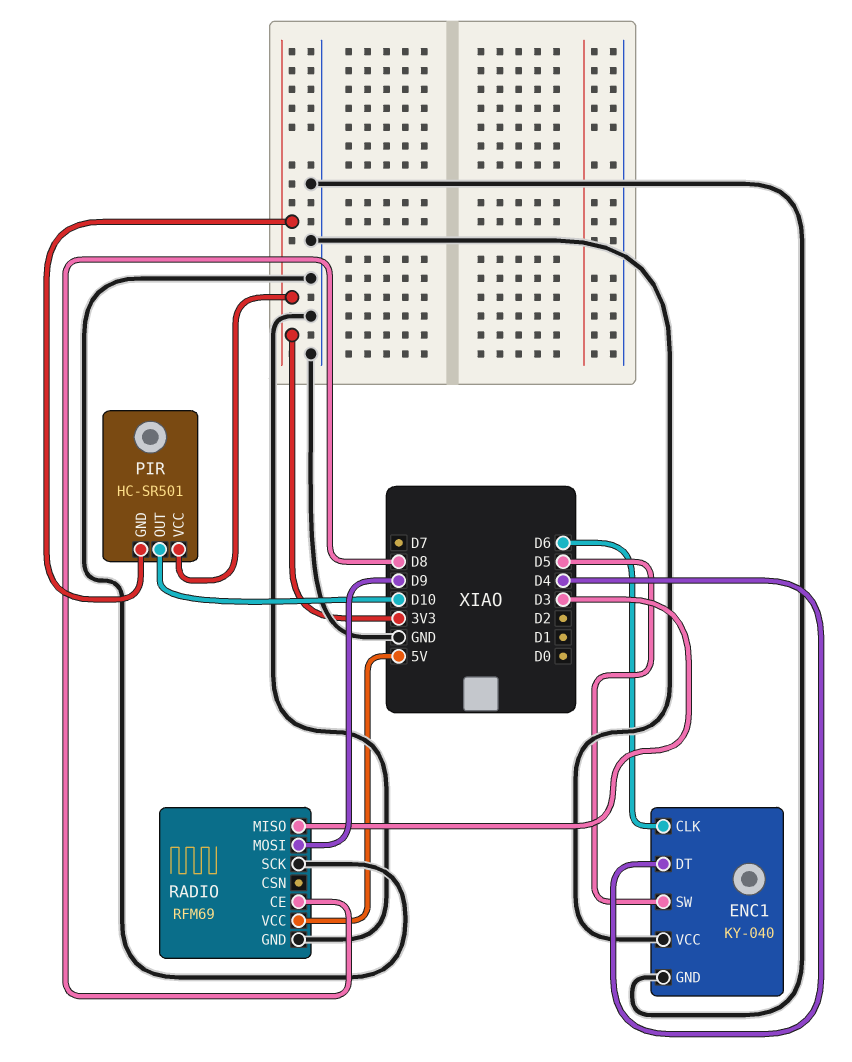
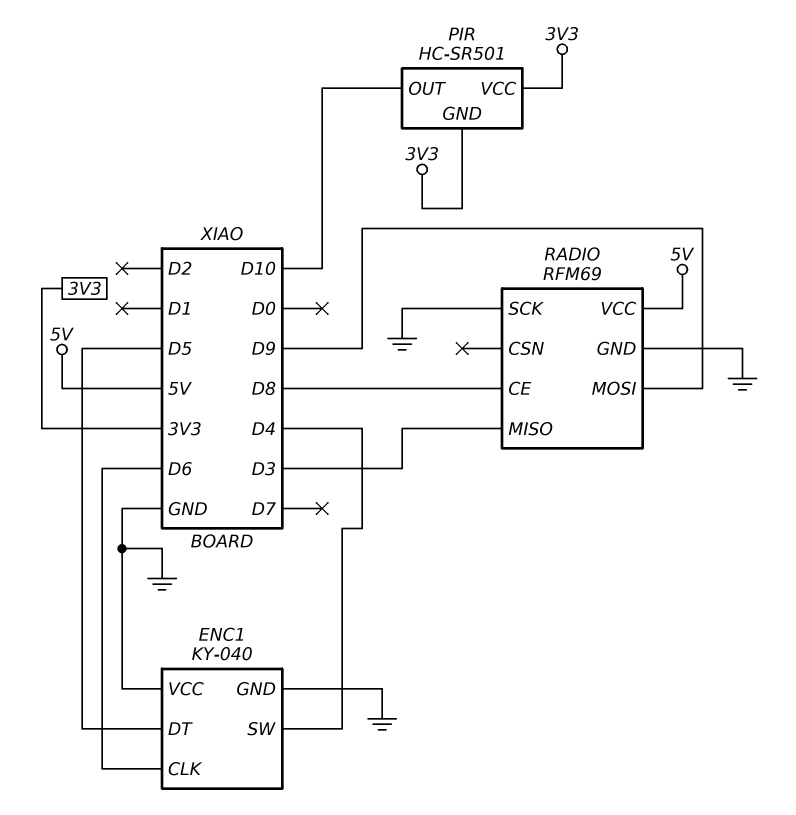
ENC1 pin DT: D4 -> D5
ENC1 pin SW: D5 -> D4

